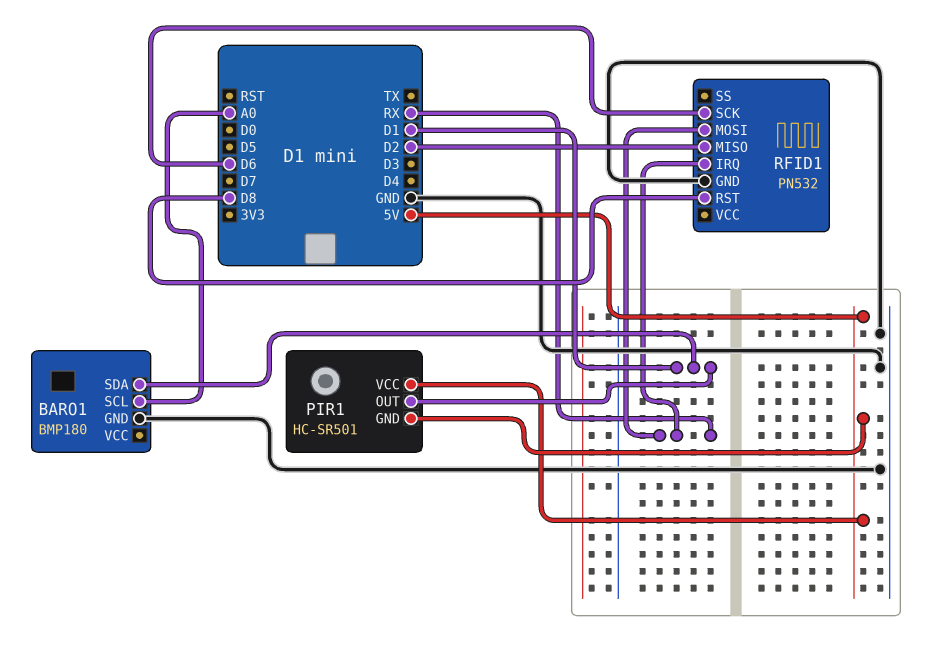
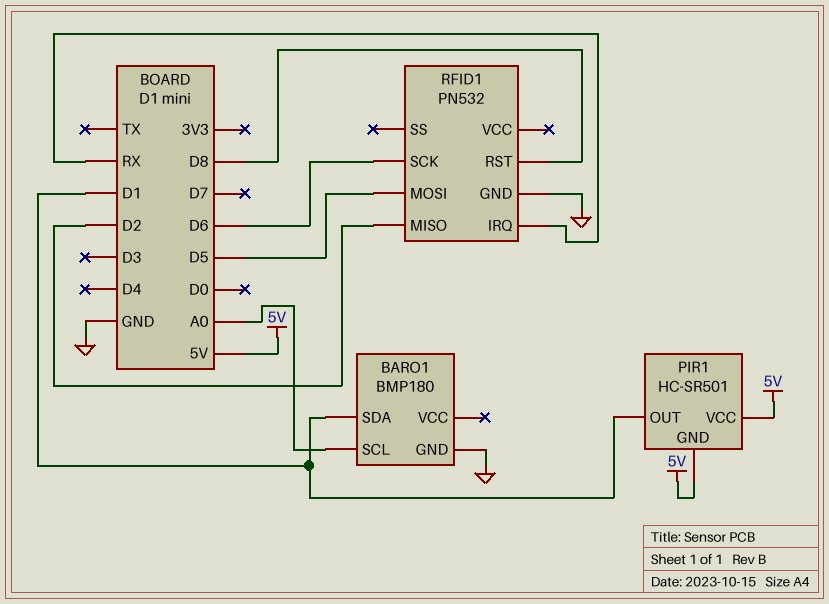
RFID1 pin MOSI: RX -> D5

